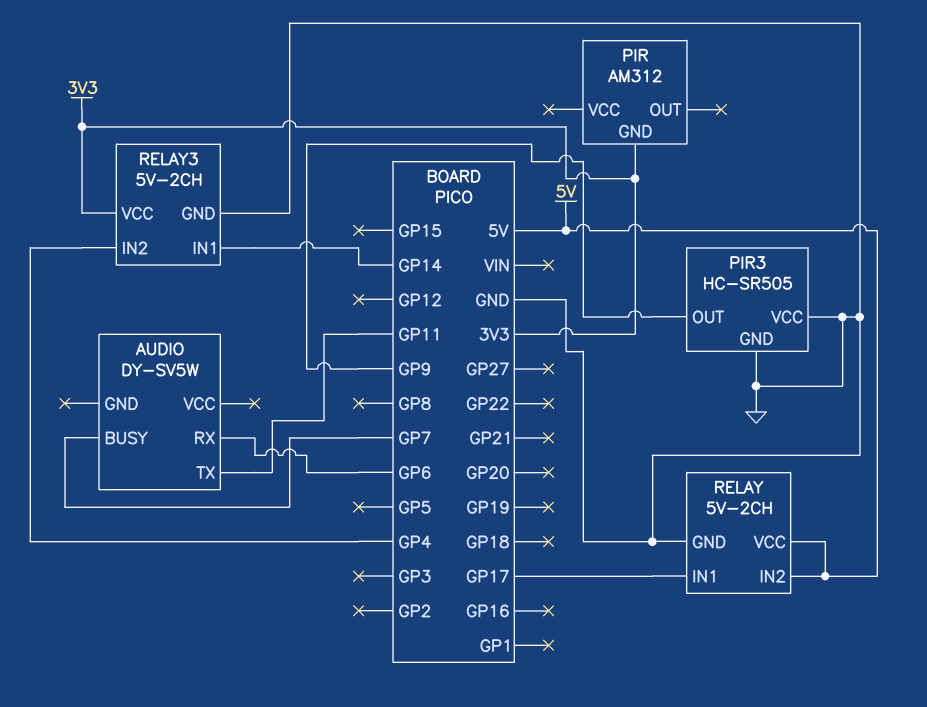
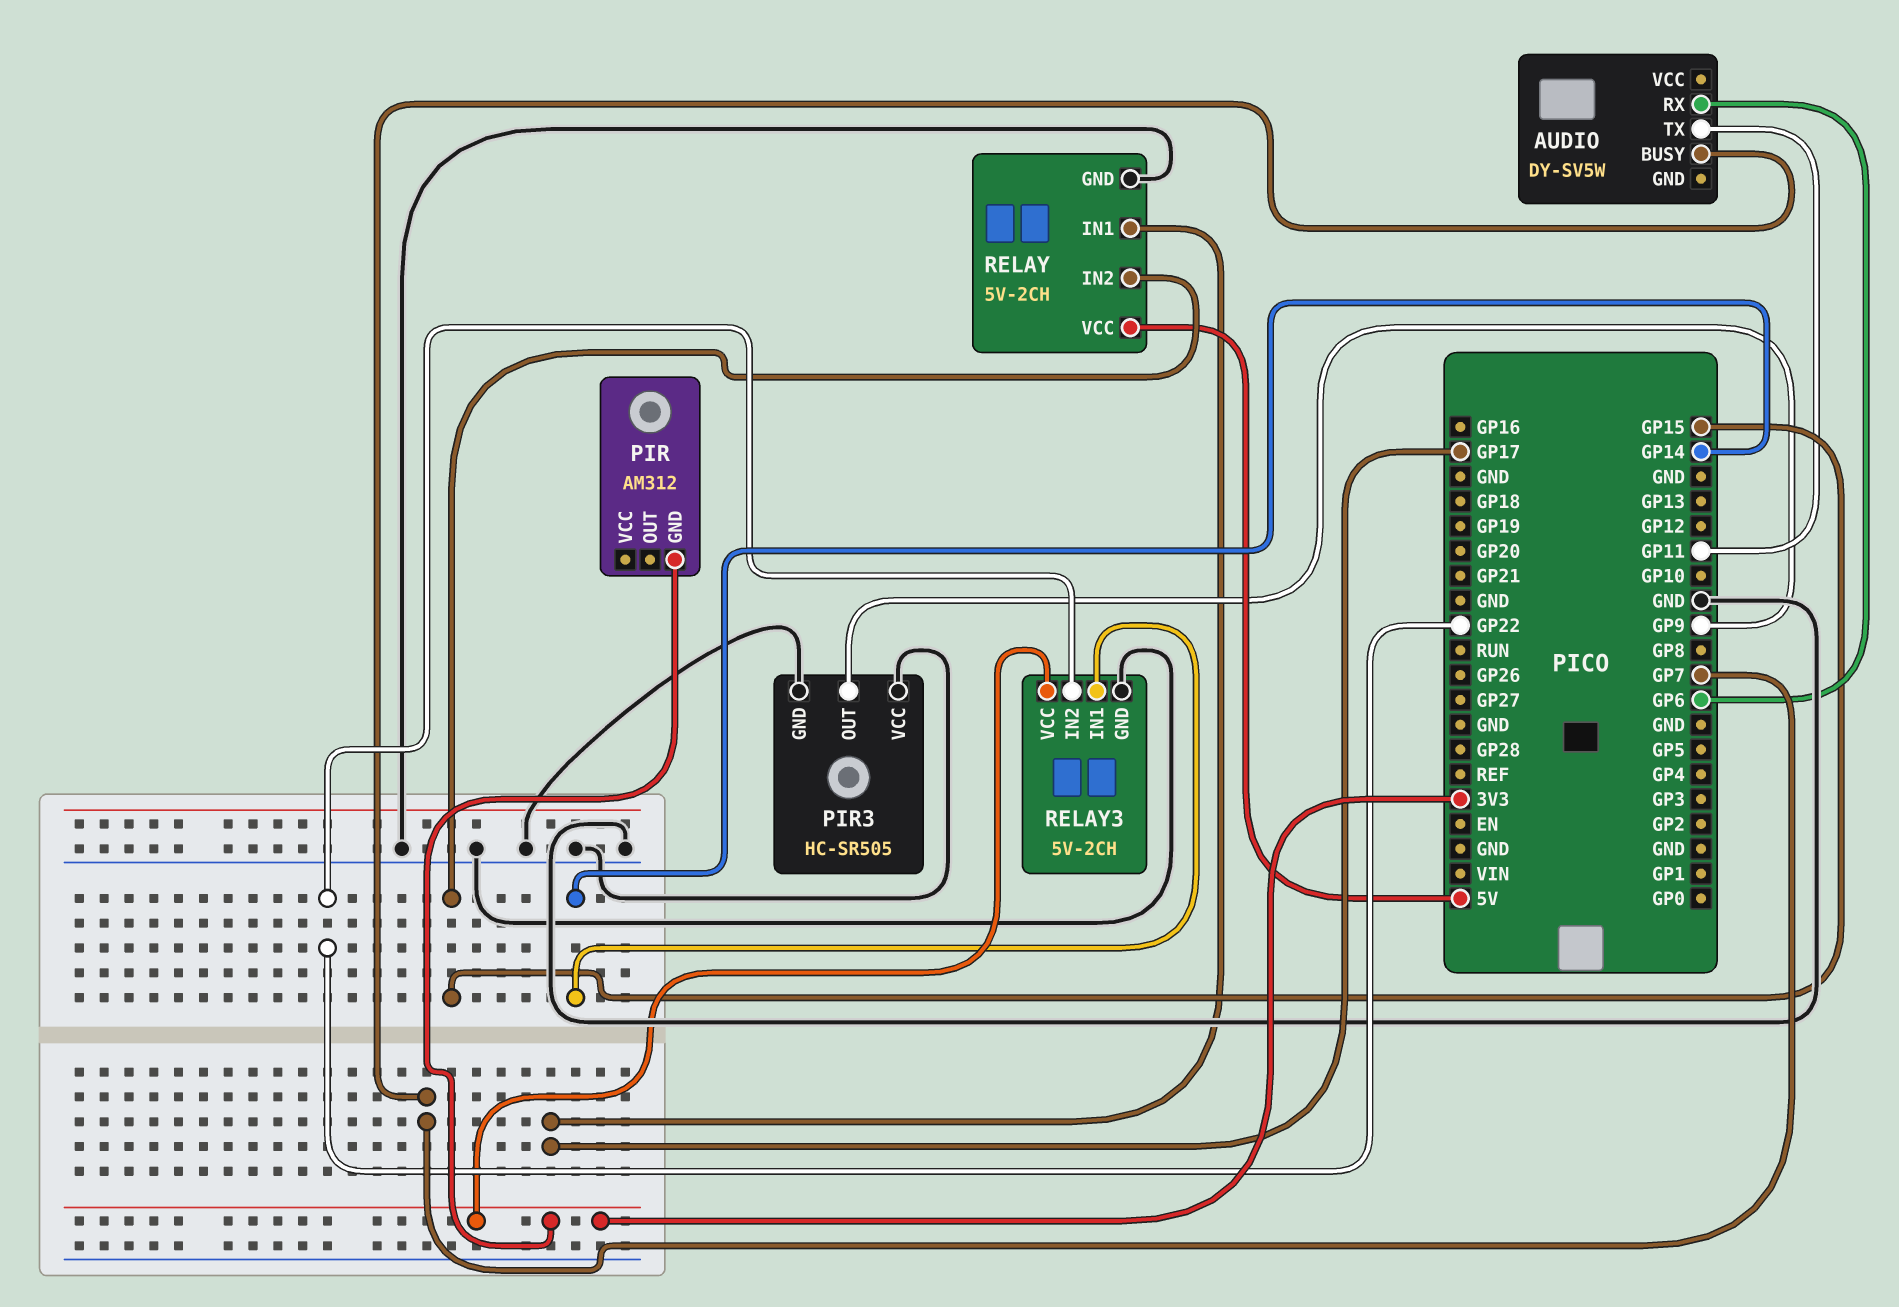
RELAY pin IN2: 5V -> GP15
RELAY3 pin IN2: GP4 -> GP22

